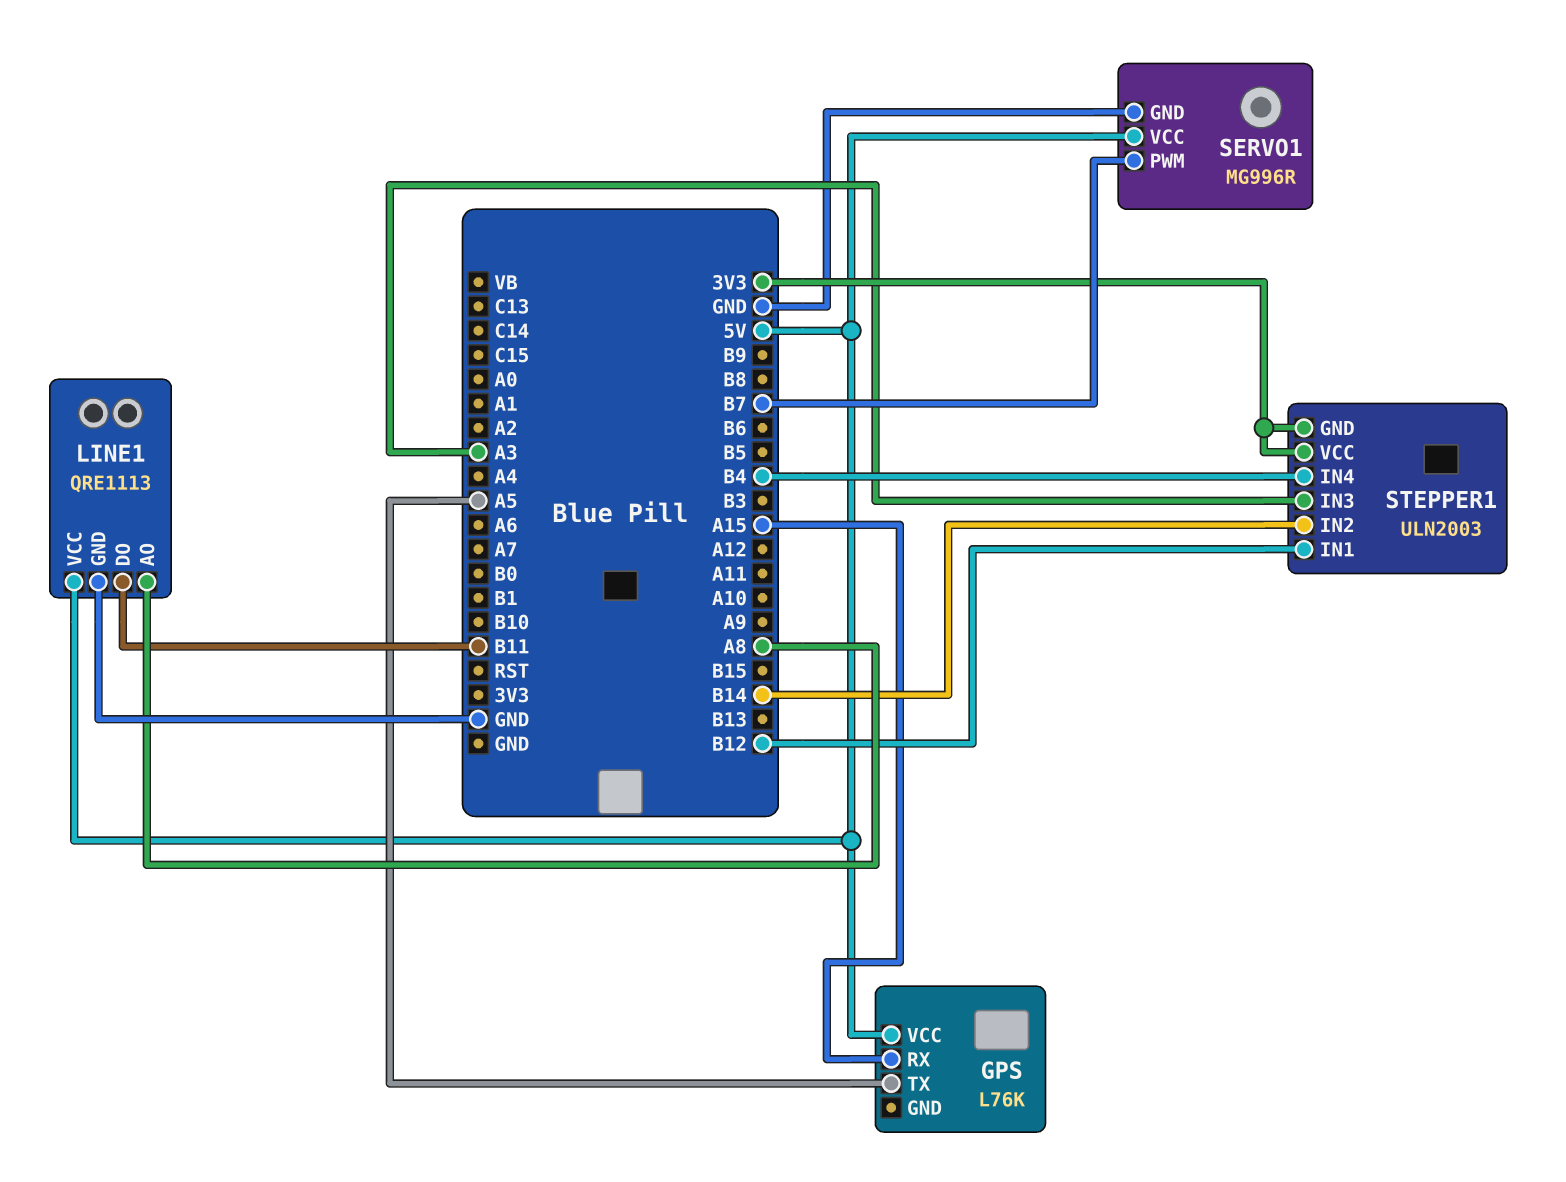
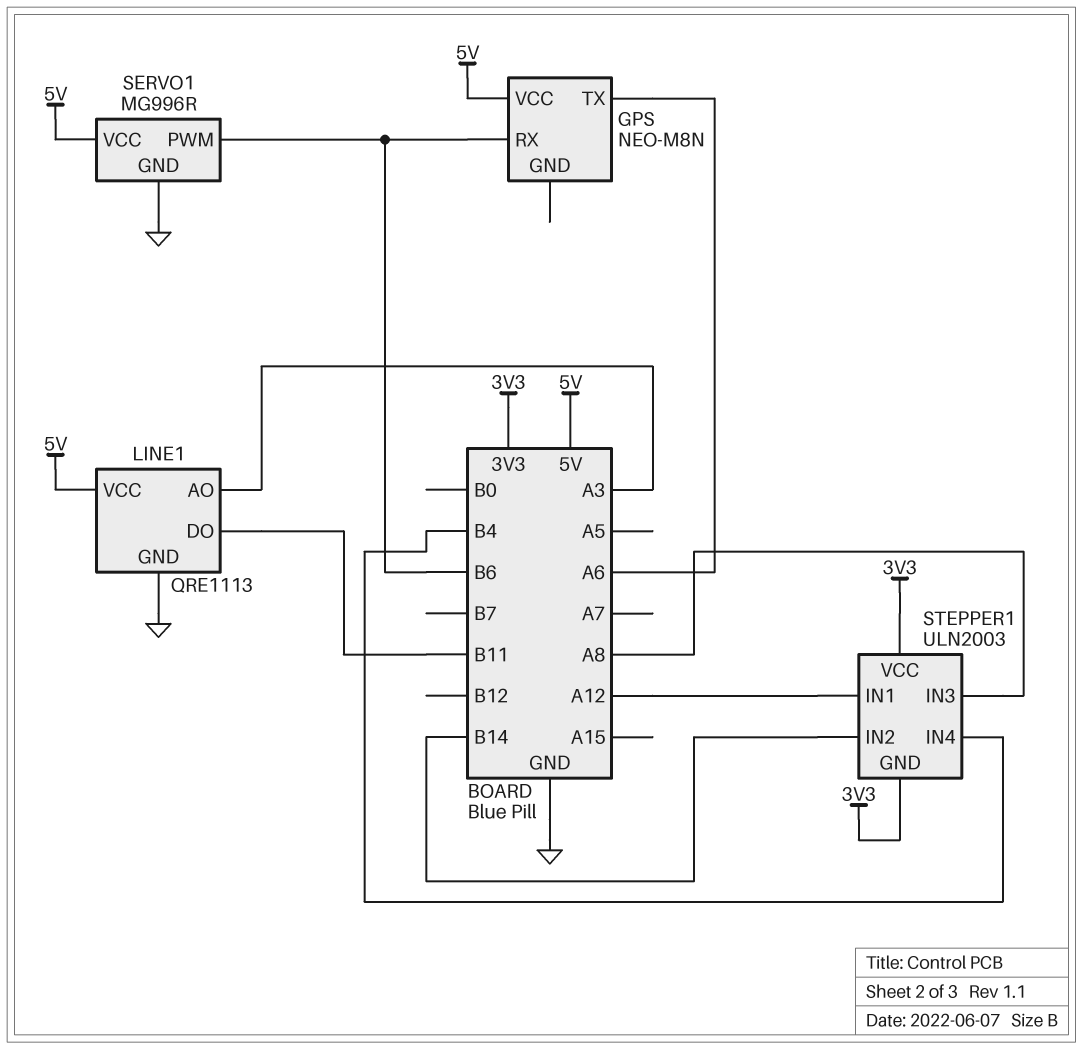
GPS: L76K -> NEO-M8N
GPS pin RX: A15 -> B6
GPS pin TX: A5 -> A6
LINE1 pin AO: A8 -> A3
SERVO1 pin PWM: B7 -> B6
STEPPER1 pin IN1: B12 -> A12
STEPPER1 pin IN3: A3 -> A8

